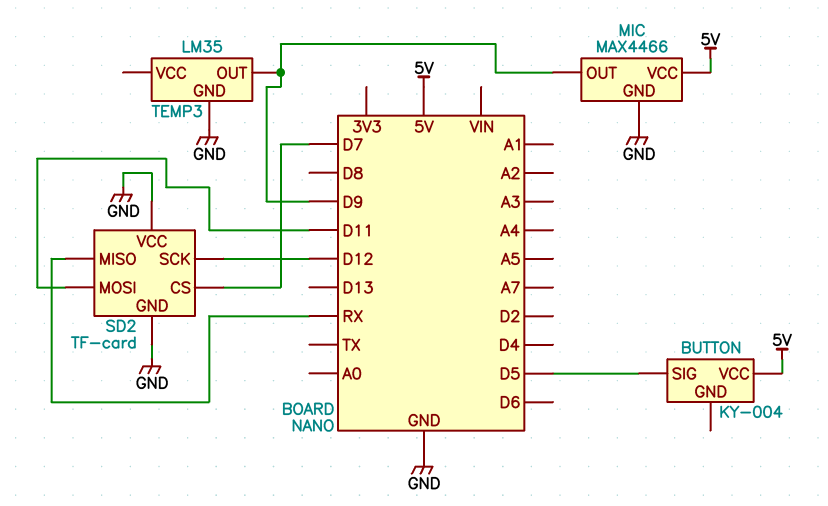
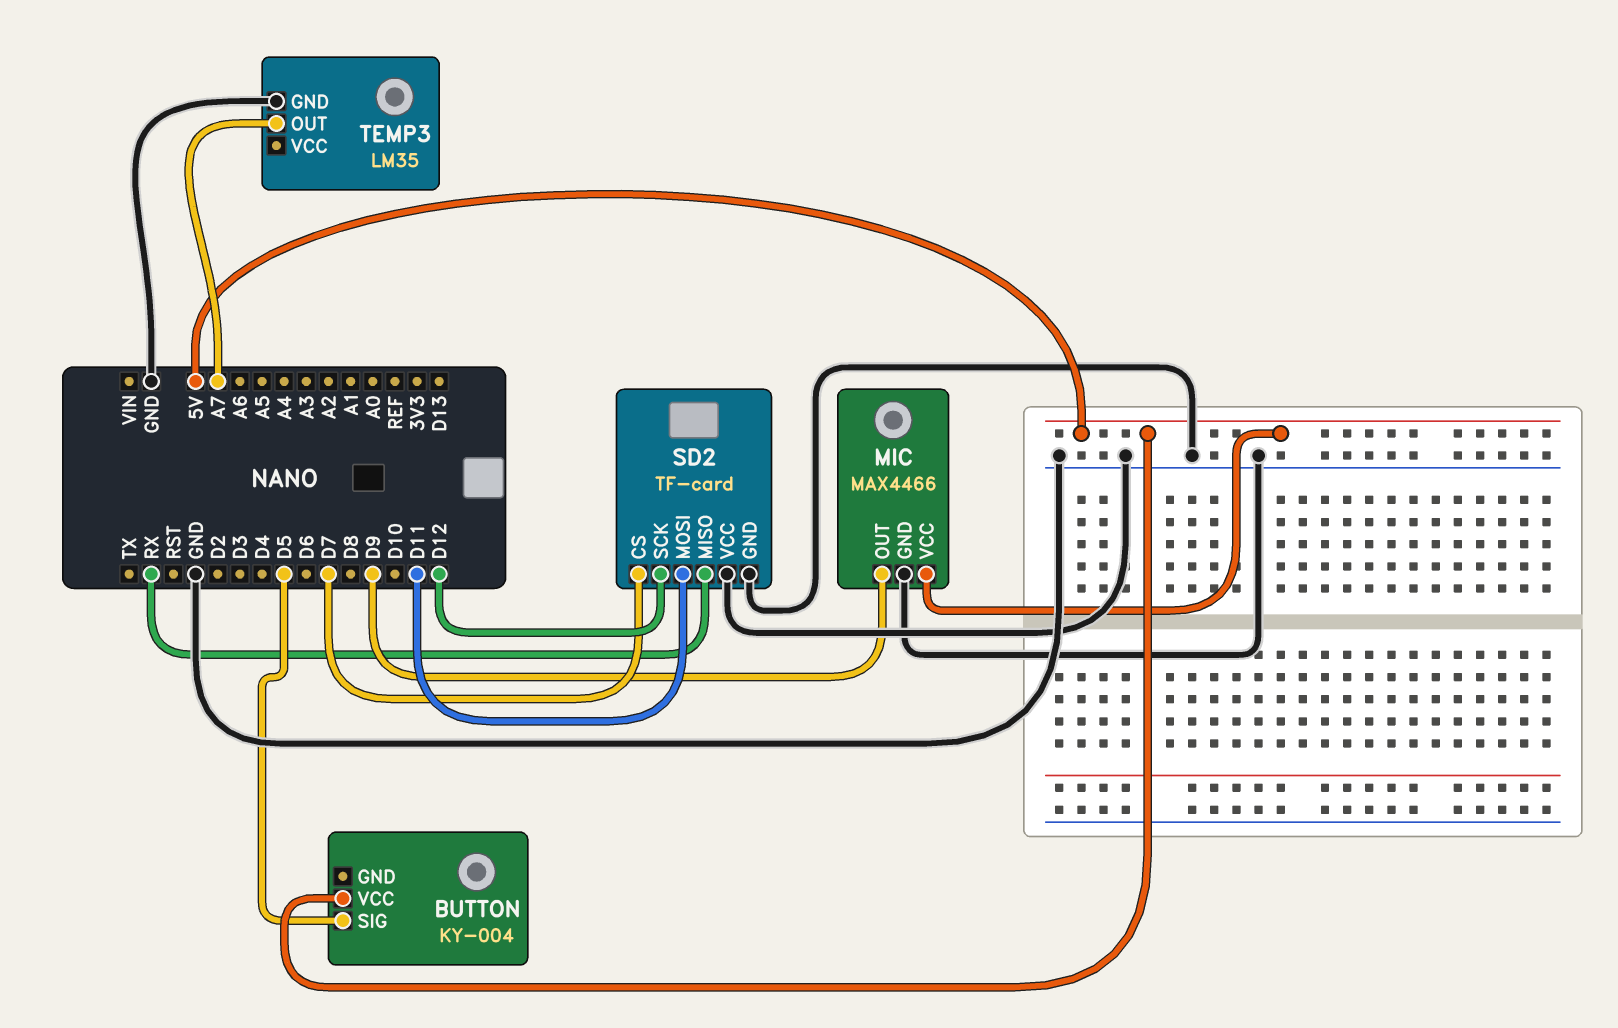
TEMP3 pin OUT: D9 -> A7

